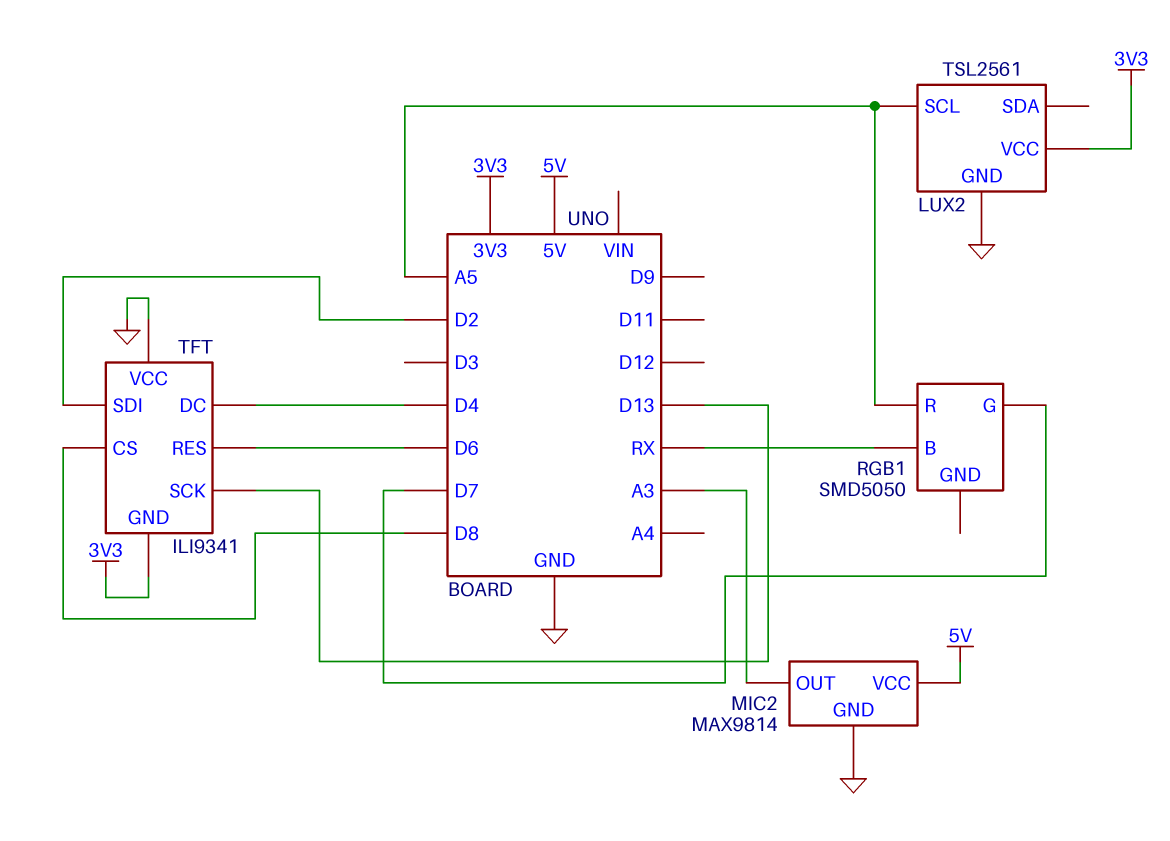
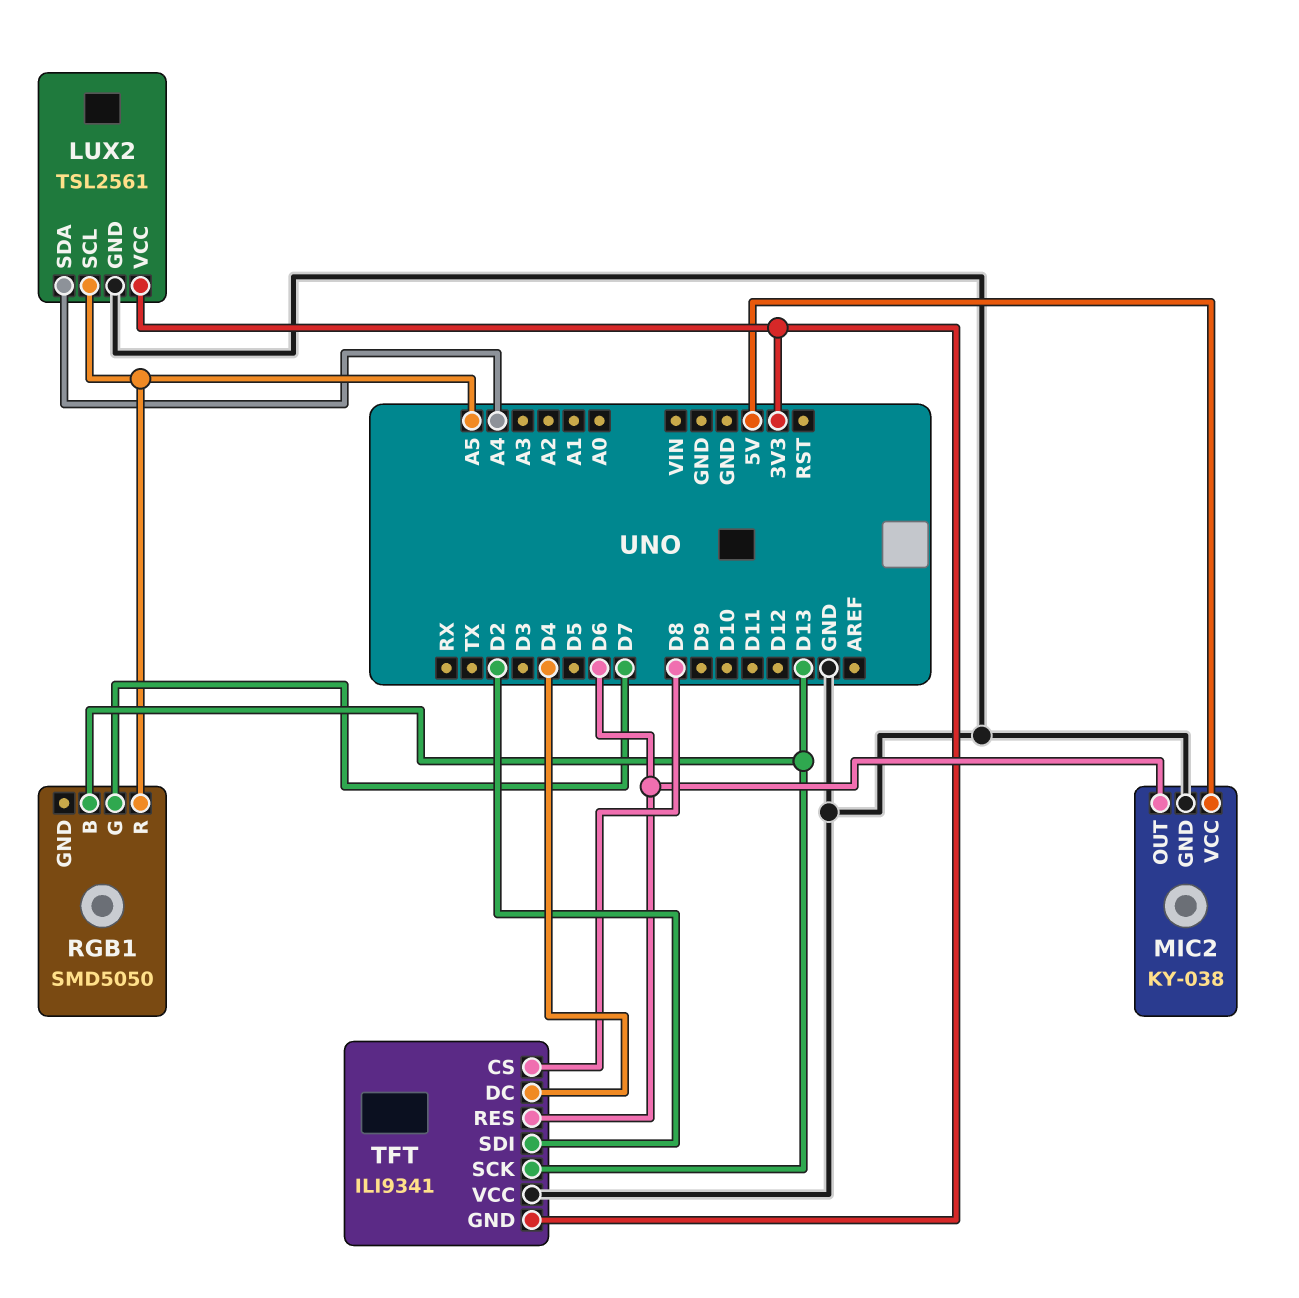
LUX2 pin SDA: none -> A4
MIC2: MAX9814 -> KY-038
MIC2 pin OUT: A3 -> D6
RGB1 pin B: RX -> D13

